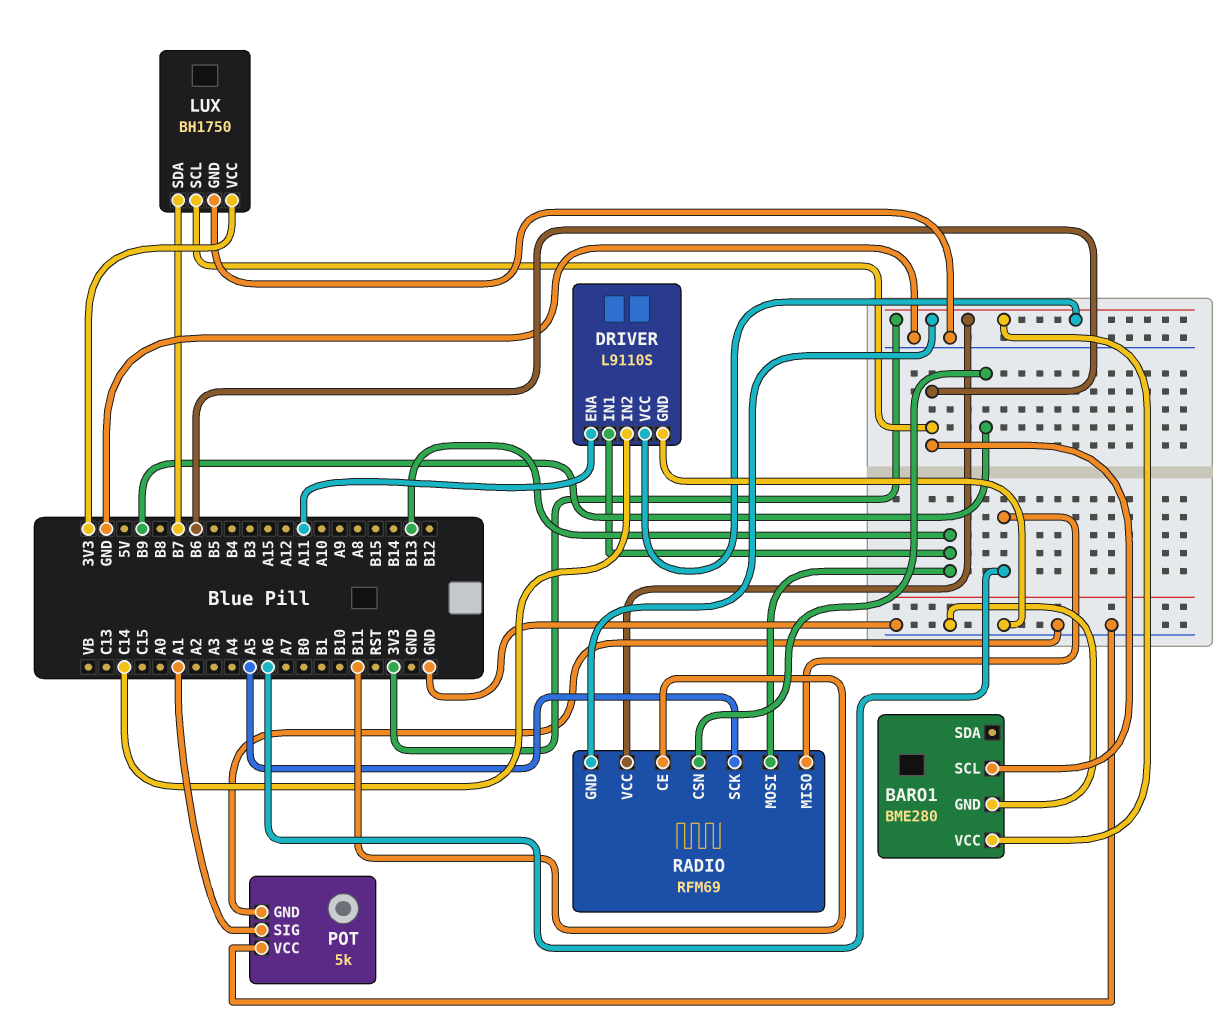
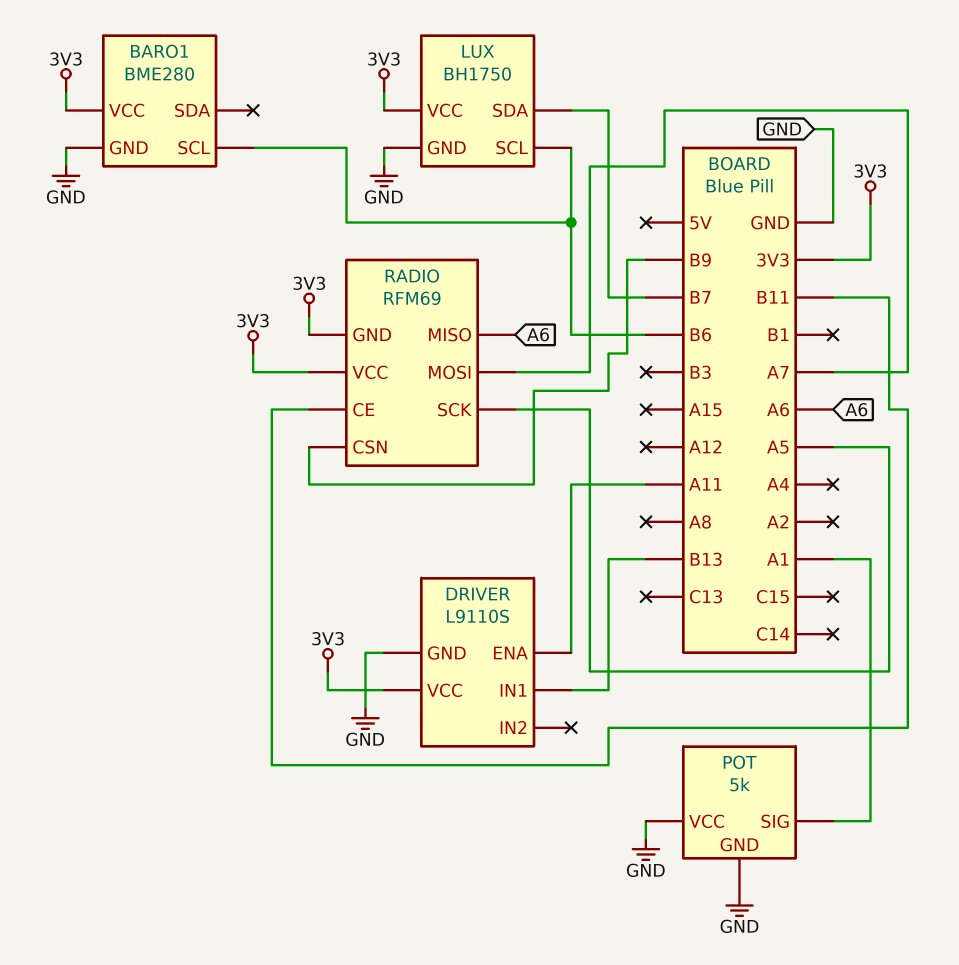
DRIVER pin IN2: C14 -> none
RADIO pin MOSI: B13 -> A7

